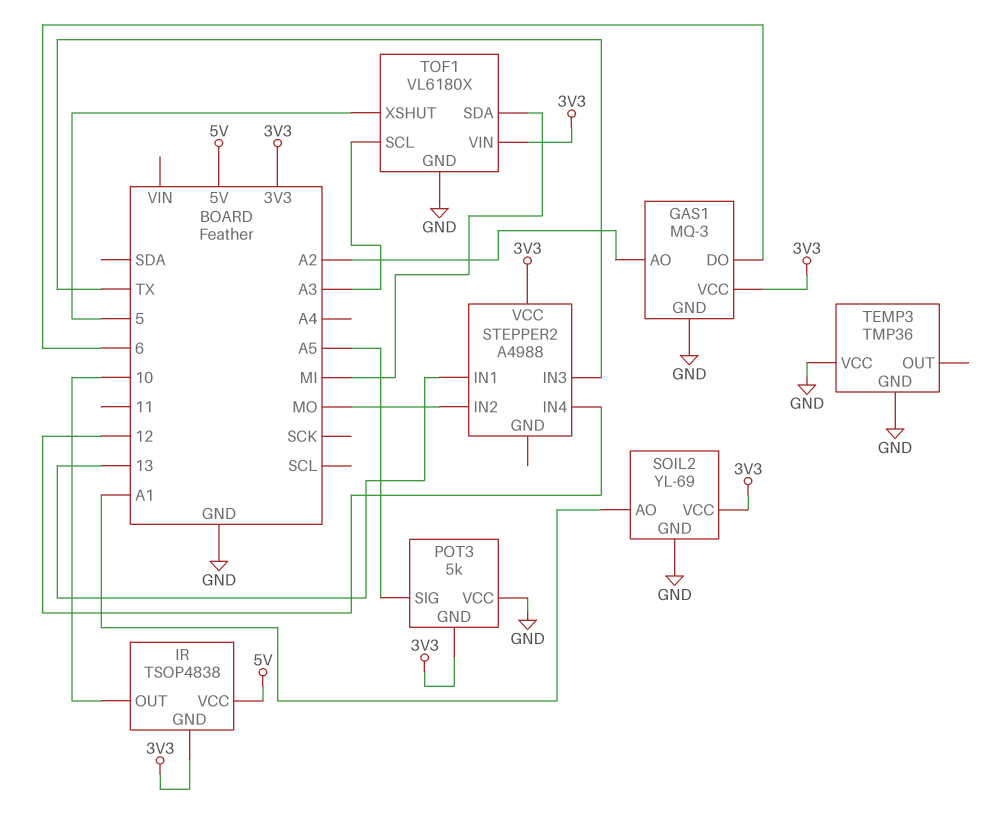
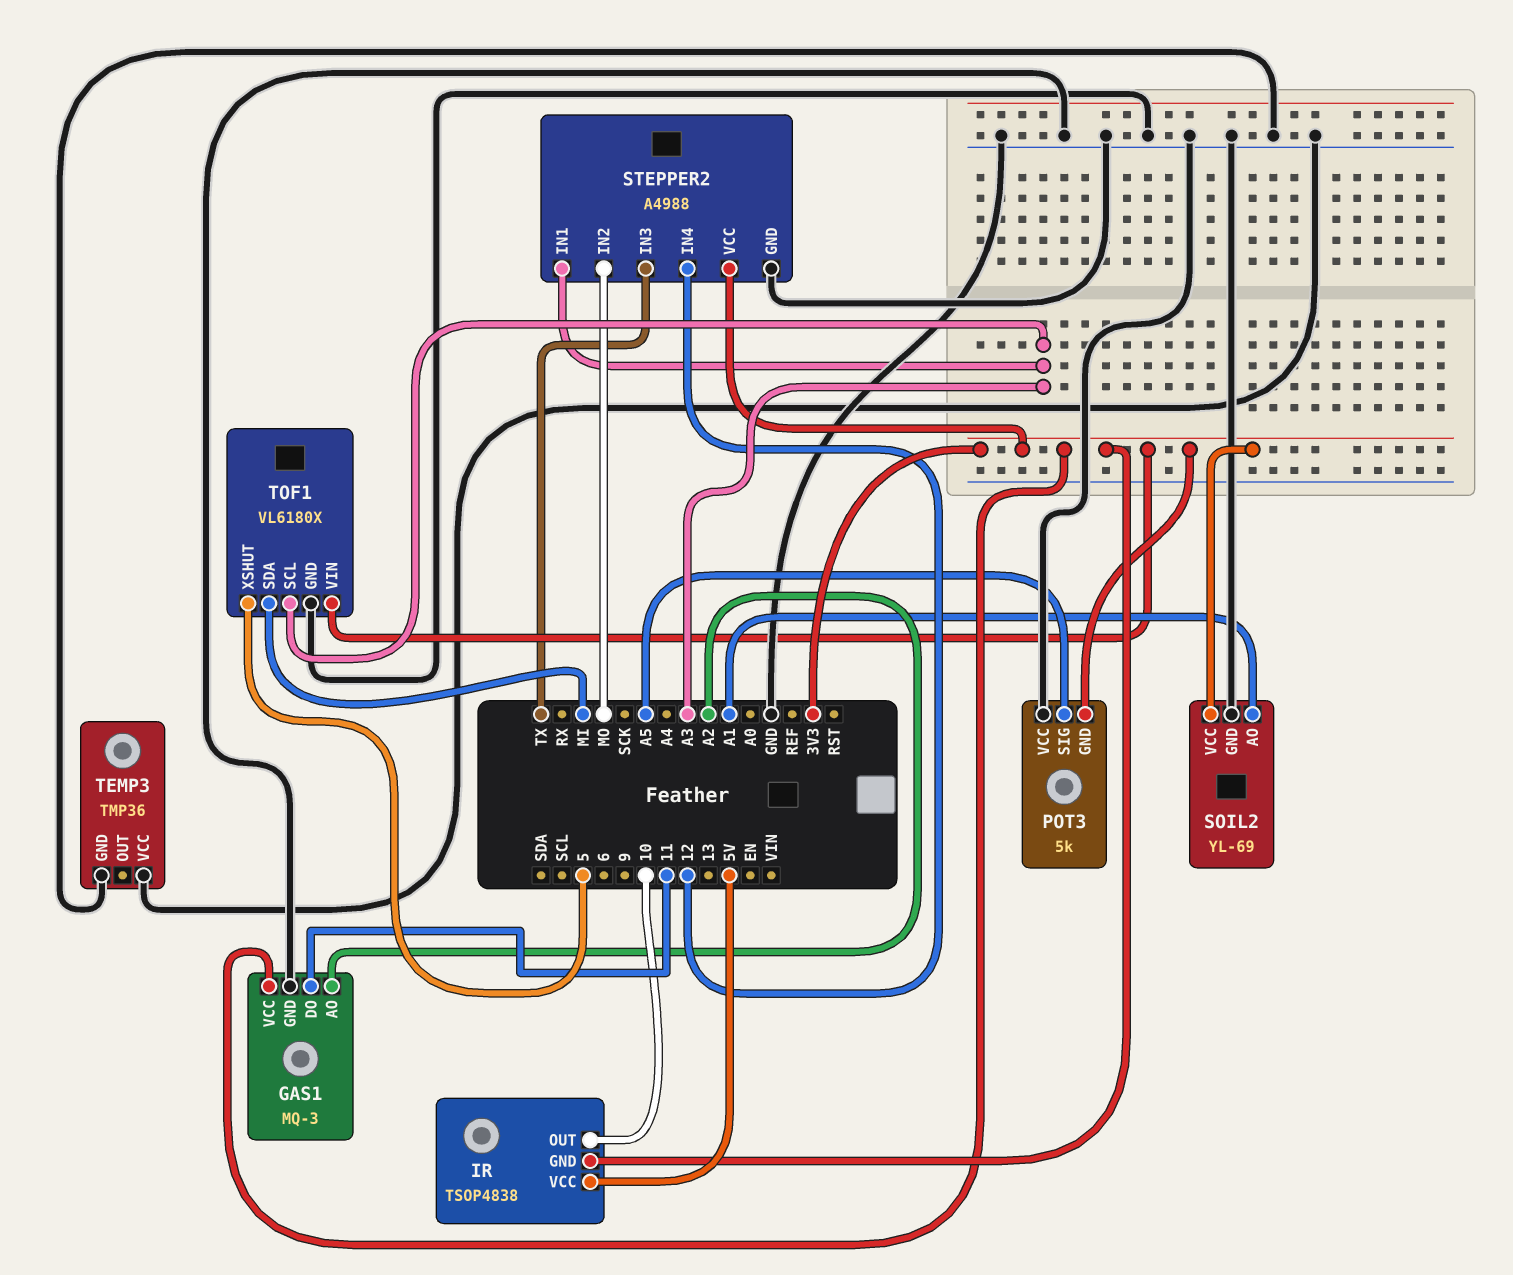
GAS1 pin DO: 6 -> 11
STEPPER2 pin GND: none -> GND
STEPPER2 pin IN1: 13 -> A3

